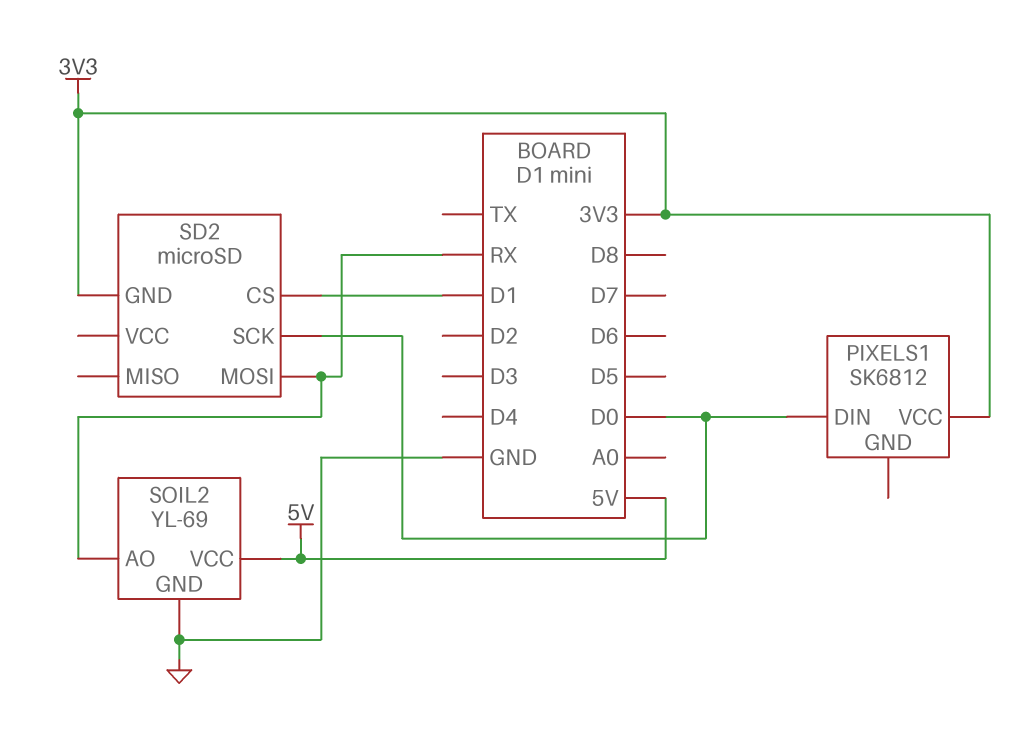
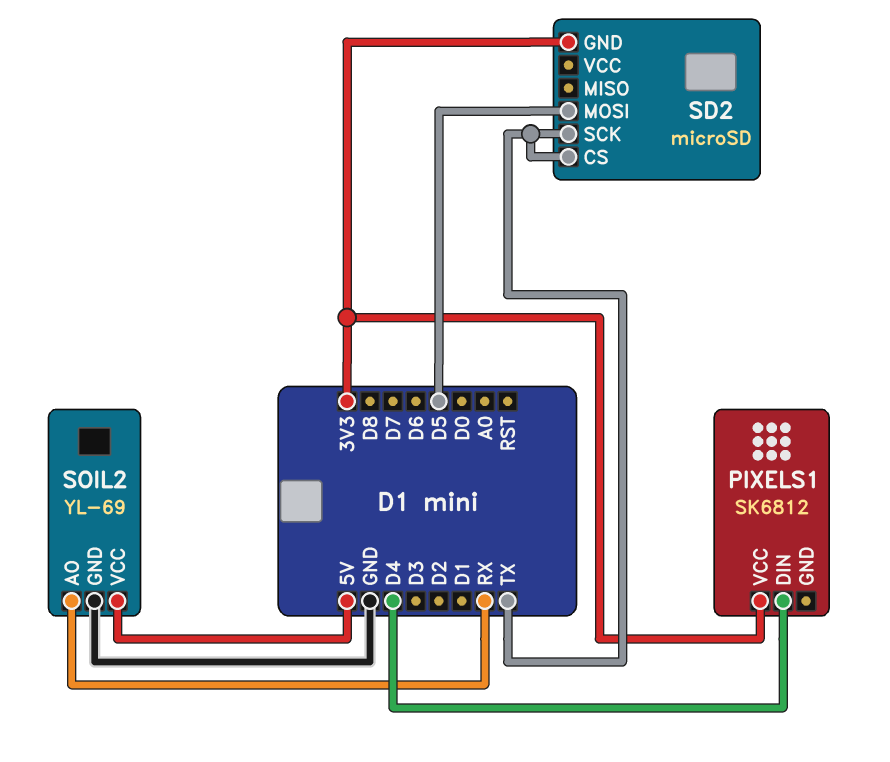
PIXELS1 pin DIN: D0 -> D4
SD2 pin CS: D1 -> TX
SD2 pin MOSI: RX -> D5
SD2 pin SCK: D0 -> TX

